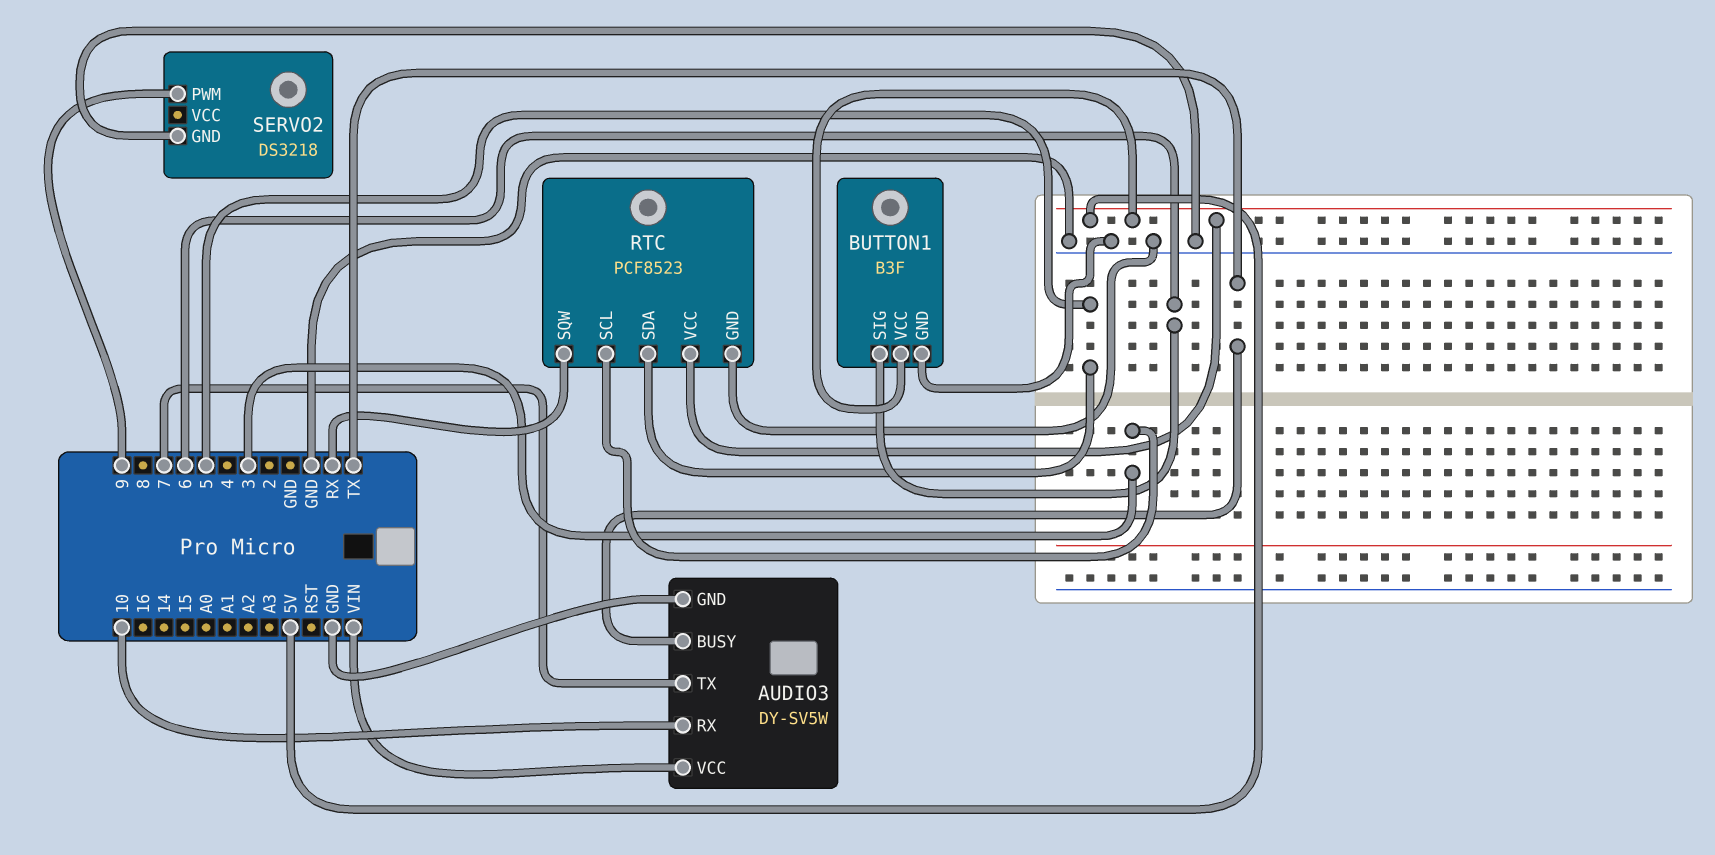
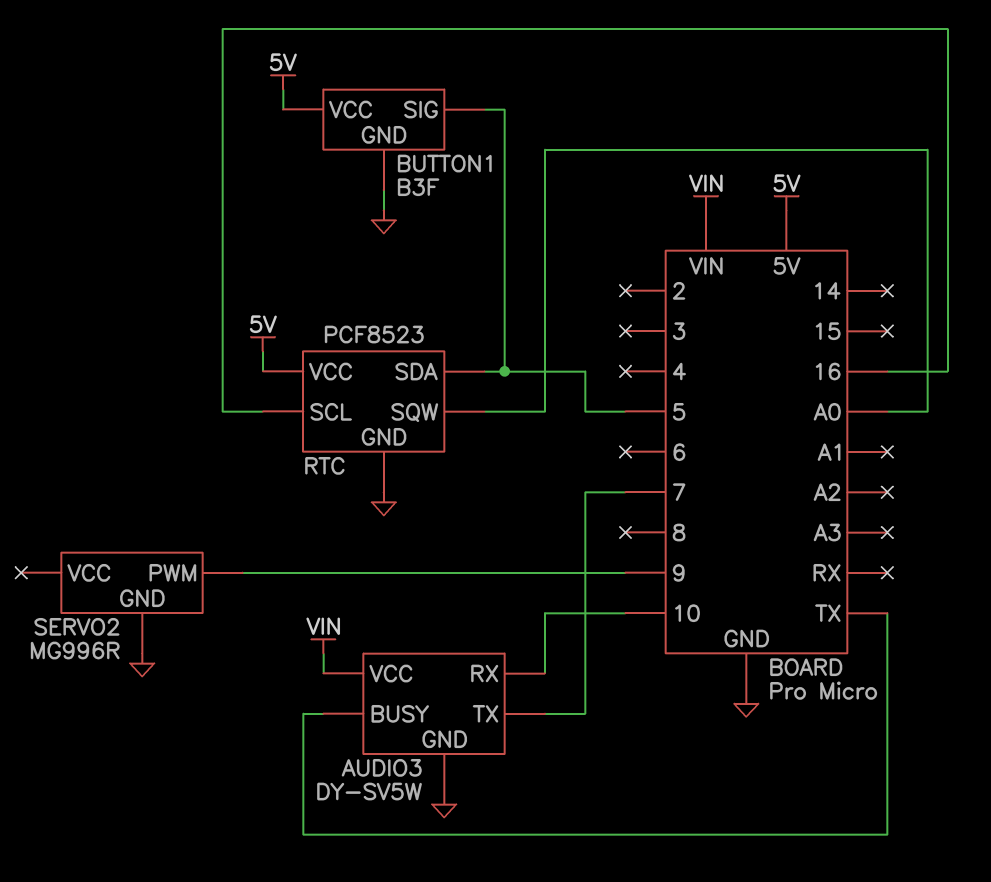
BUTTON1 pin SIG: 6 -> 5
RTC pin SCL: 3 -> 16
RTC pin SQW: RX -> A0
SERVO2: DS3218 -> MG996R

